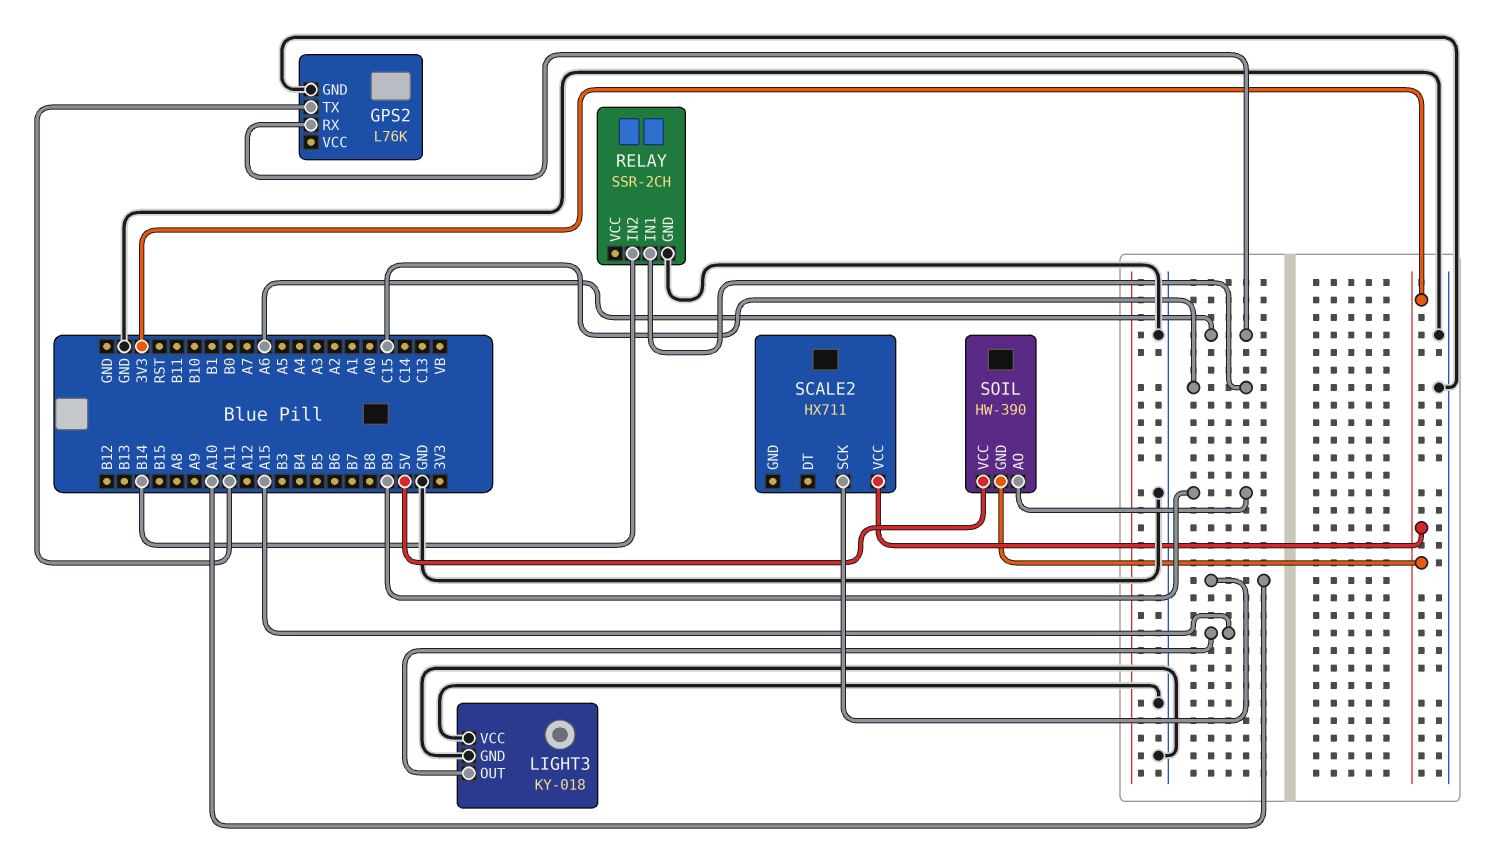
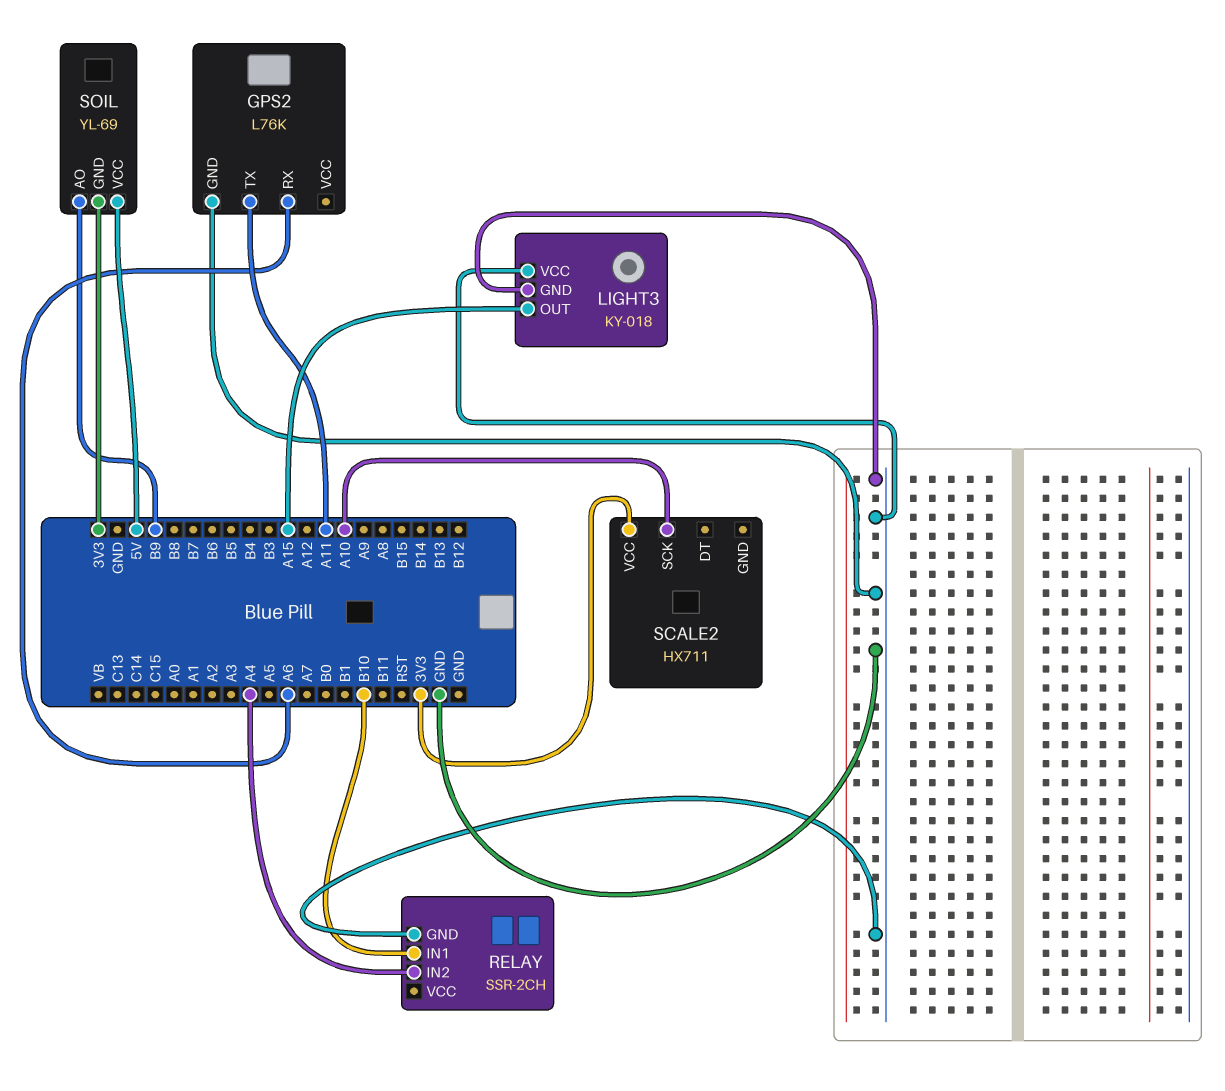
RELAY pin IN1: C15 -> B10
RELAY pin IN2: B14 -> A4
SOIL: HW-390 -> YL-69

